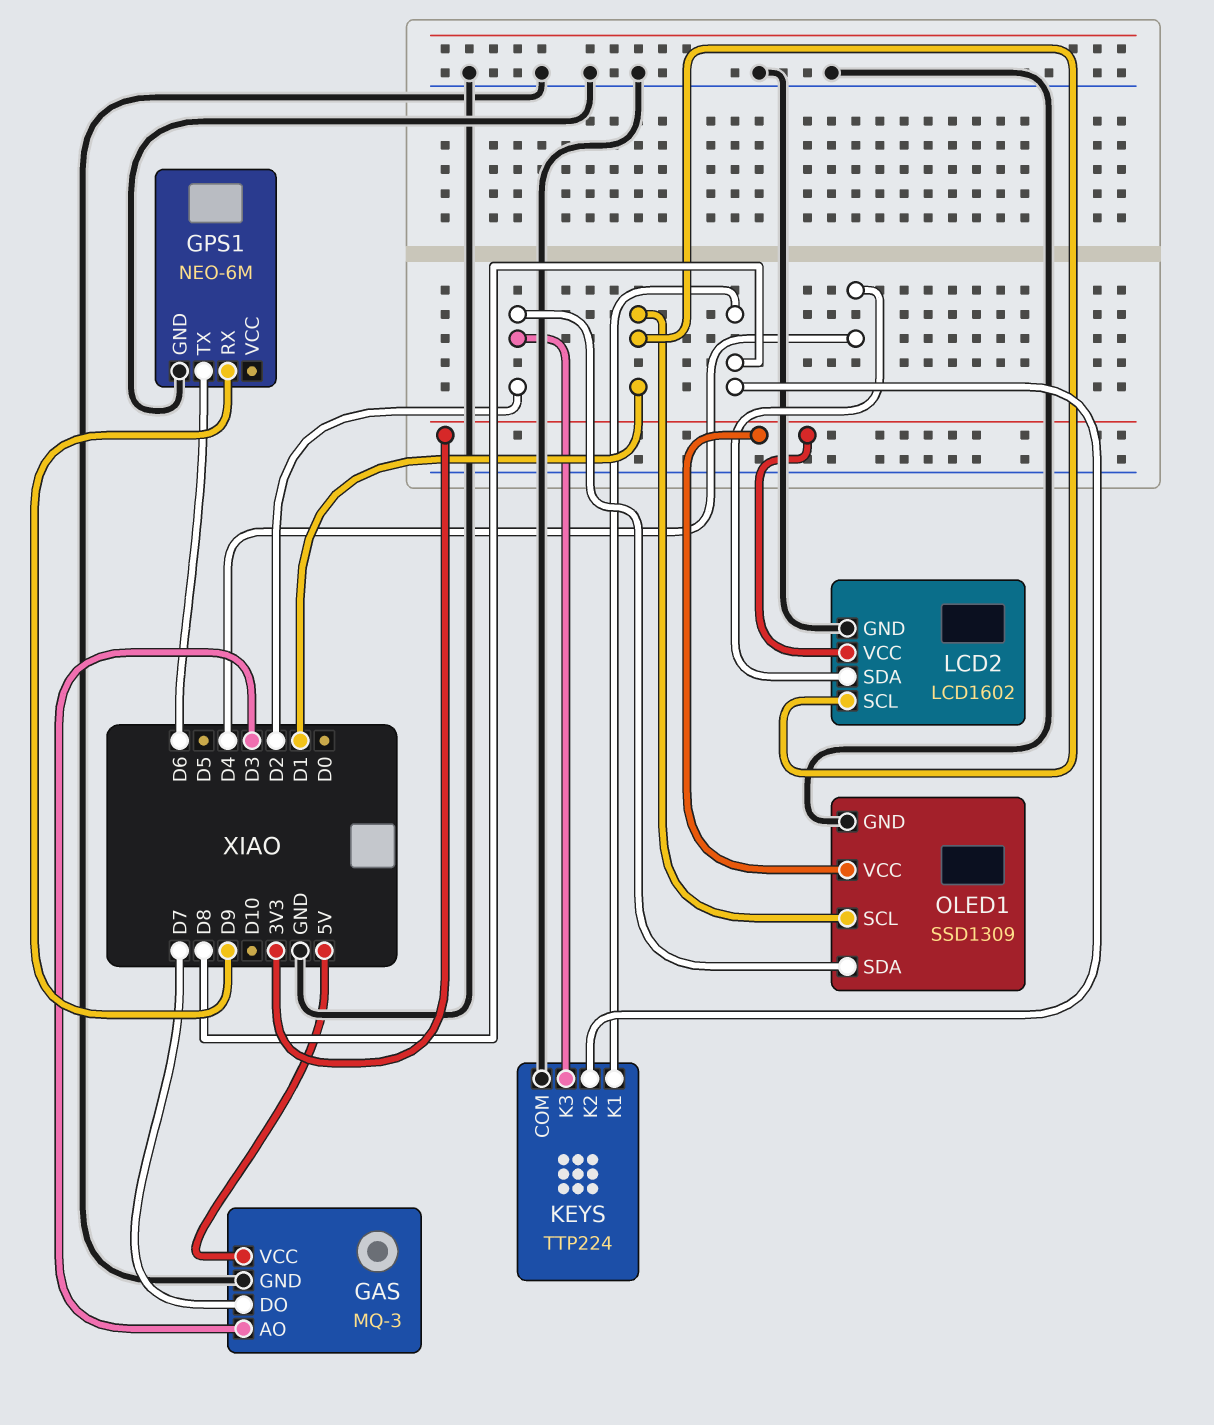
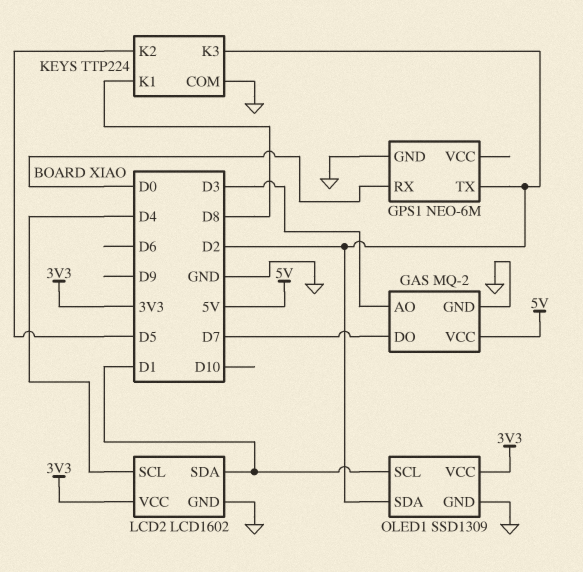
GAS: MQ-3 -> MQ-2
GPS1 pin RX: D9 -> D0
GPS1 pin TX: D6 -> D2
KEYS pin K2: D8 -> D5
LCD2 pin SCL: D1 -> D4
LCD2 pin SDA: D4 -> D1

